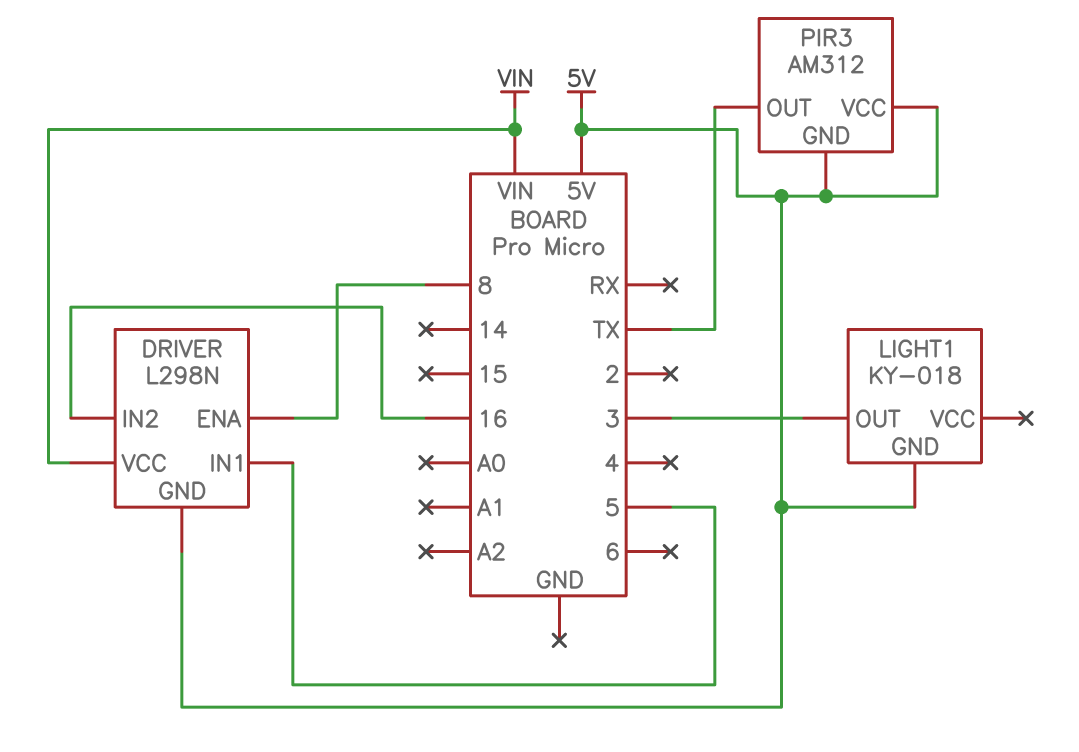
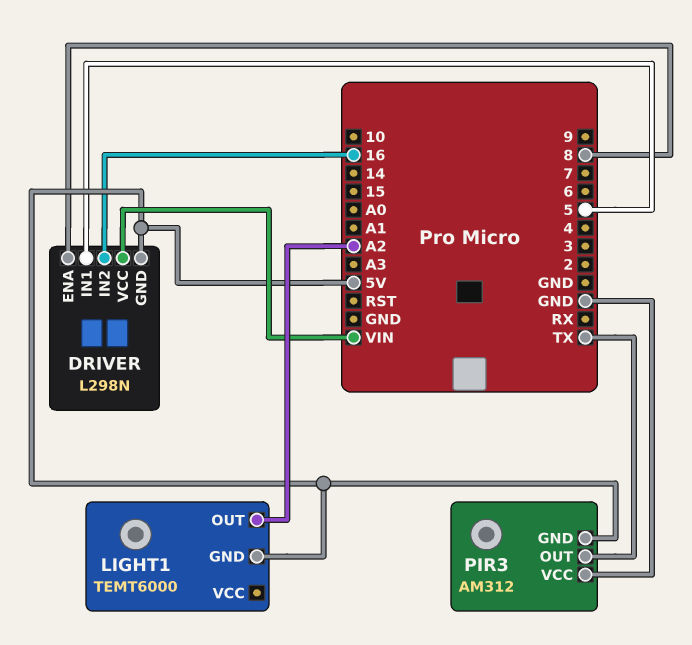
LIGHT1: KY-018 -> TEMT6000
LIGHT1 pin OUT: 3 -> A2
PIR3 pin VCC: 5V -> GND

